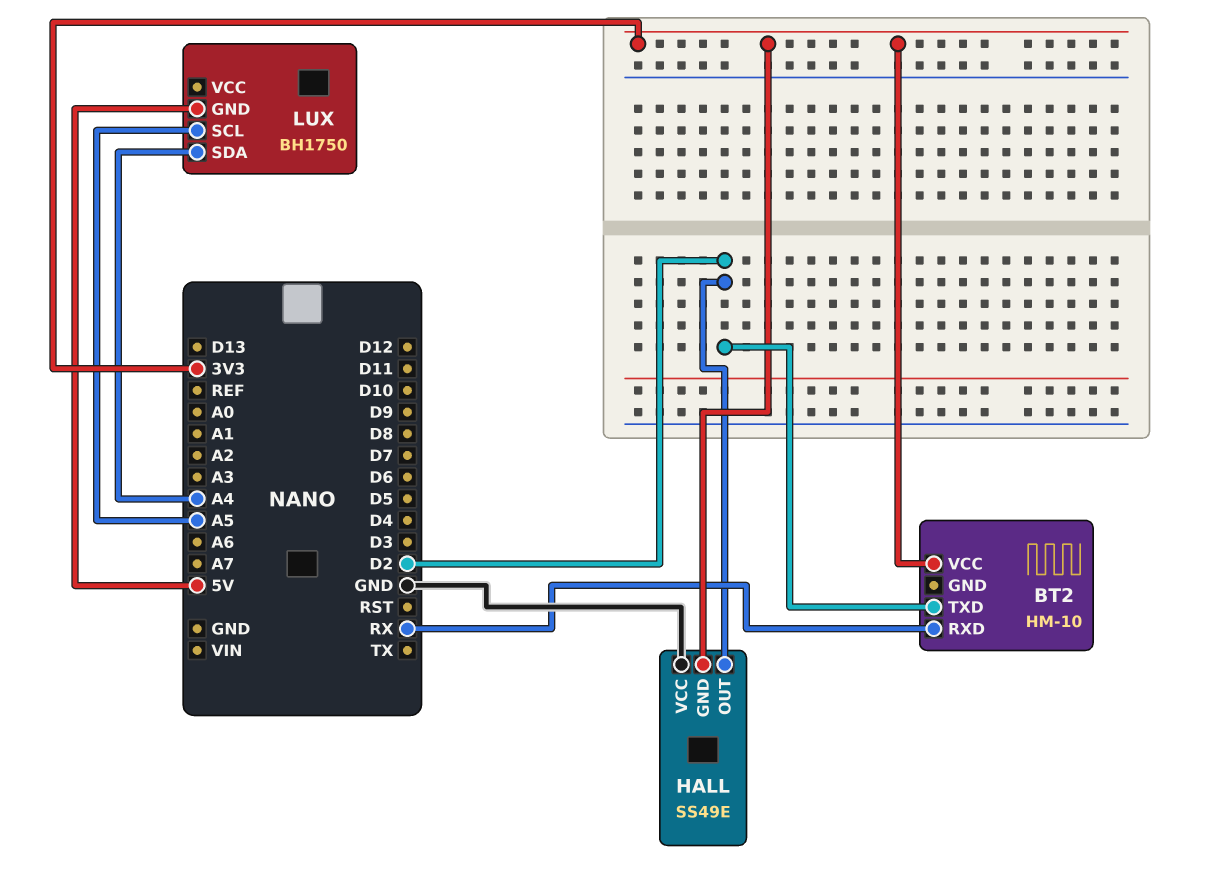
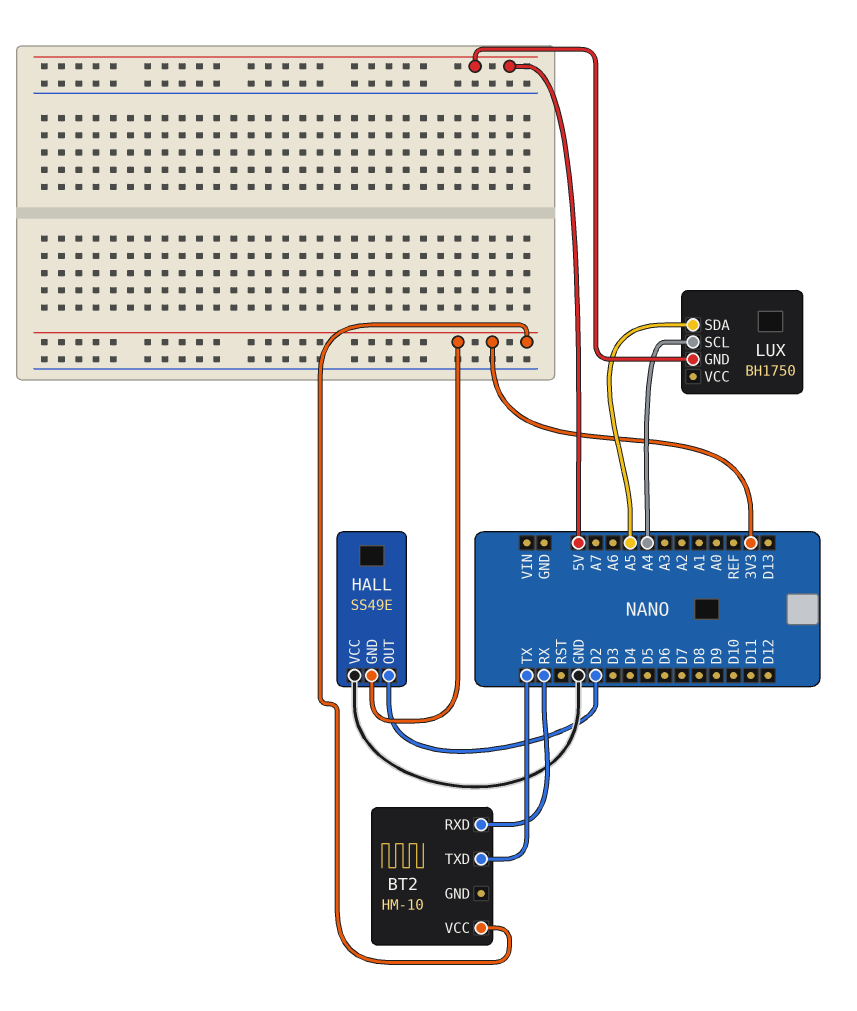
BT2 pin TXD: D2 -> TX
LUX pin SCL: A5 -> A4
LUX pin SDA: A4 -> A5

